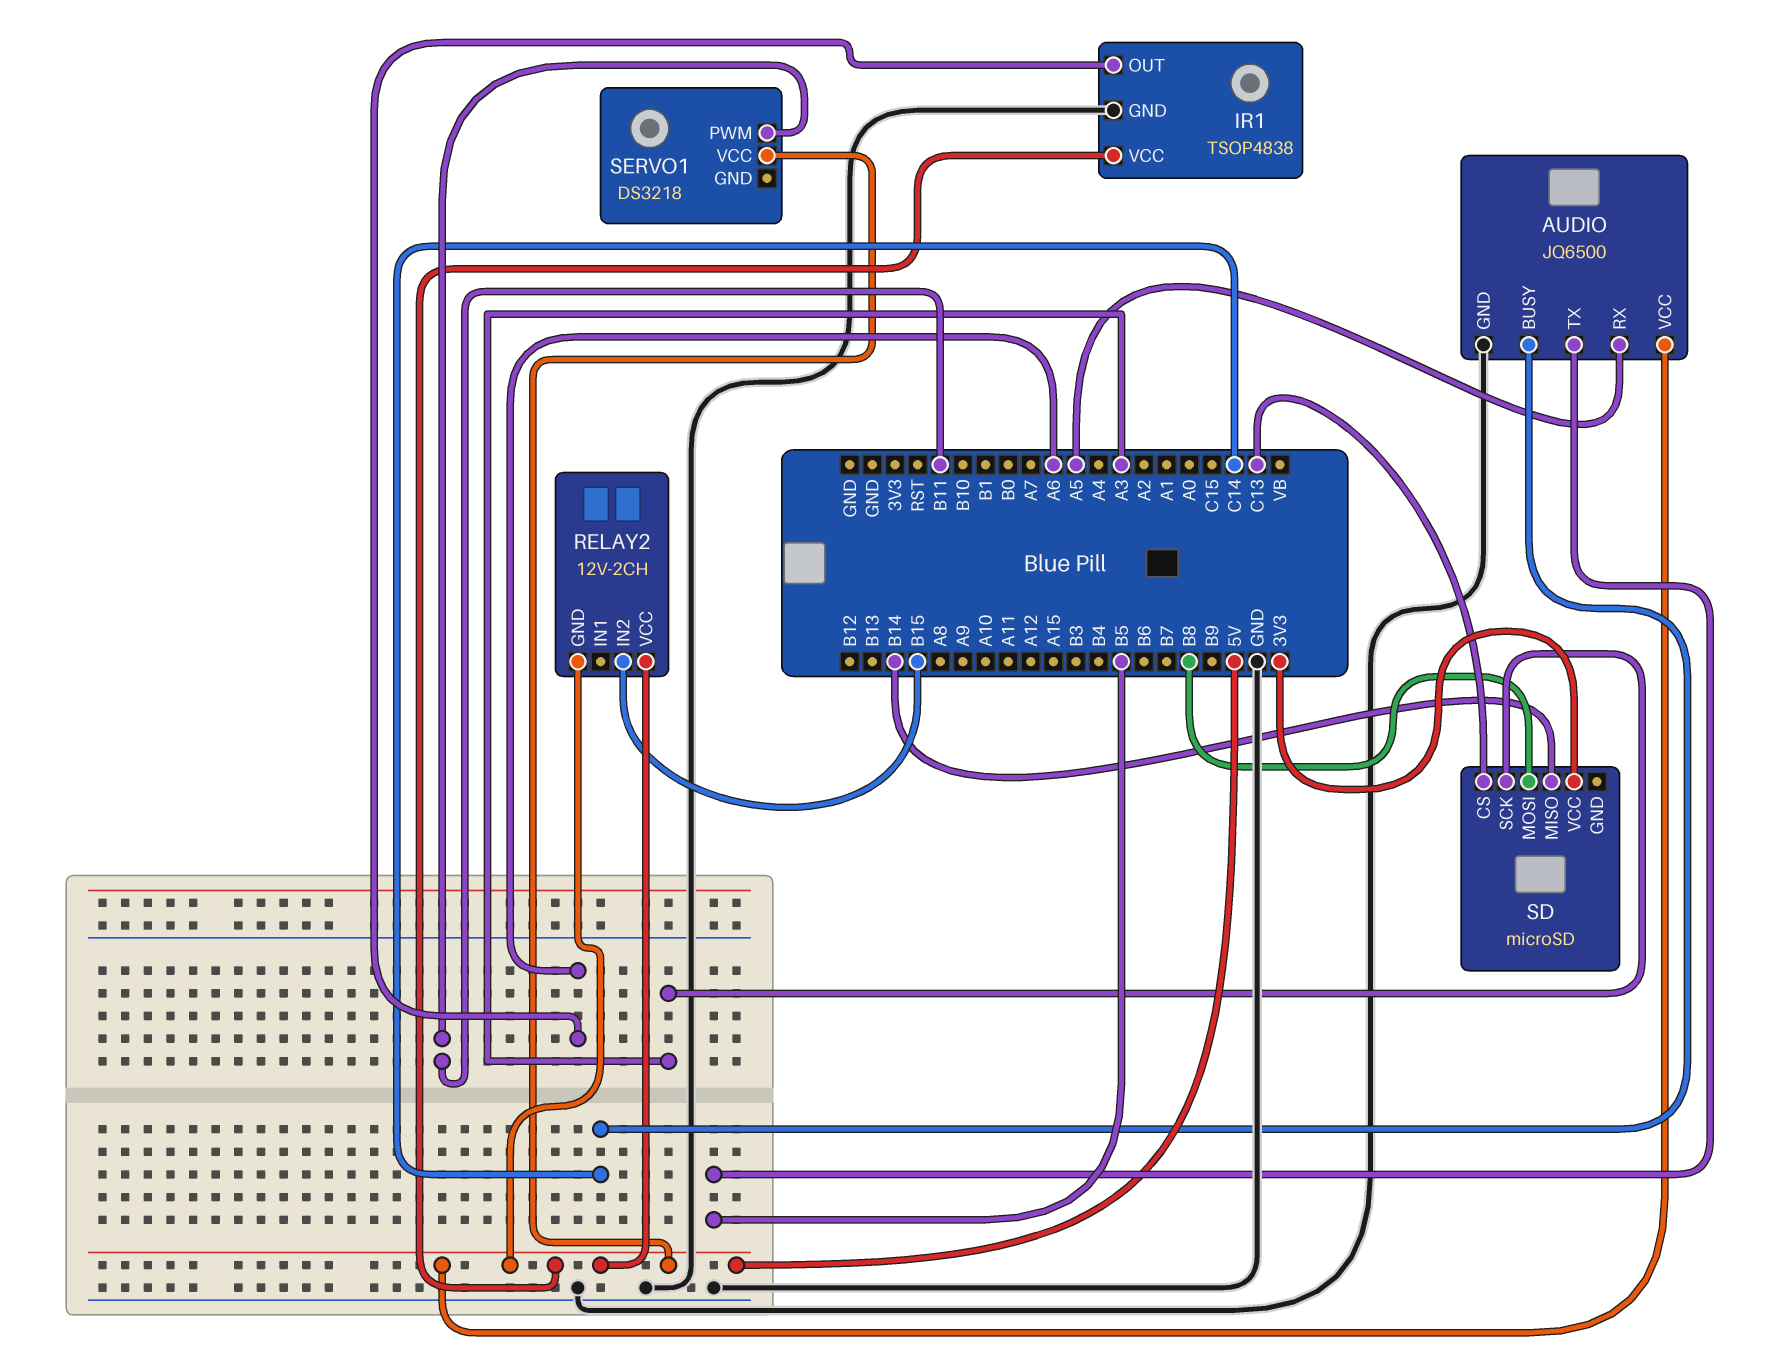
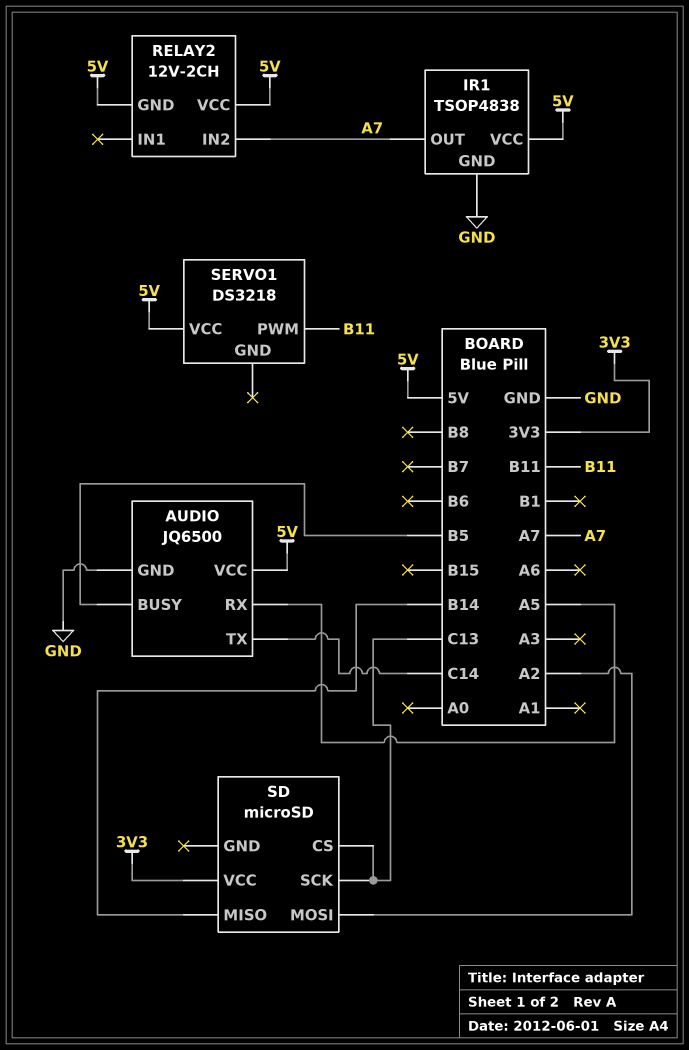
AUDIO pin BUSY: C14 -> B5
AUDIO pin TX: B5 -> C14
IR1 pin OUT: A6 -> A7
RELAY2 pin IN2: B15 -> A7
SD pin MOSI: B8 -> A2
SD pin SCK: A3 -> C13

